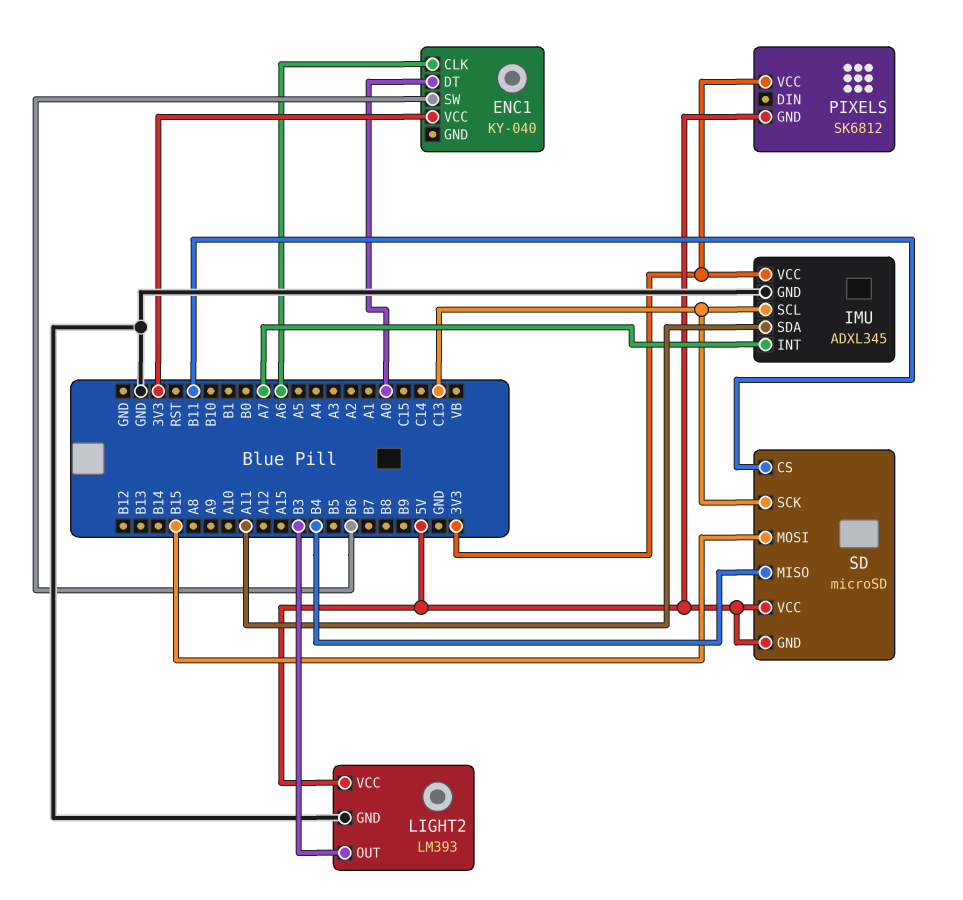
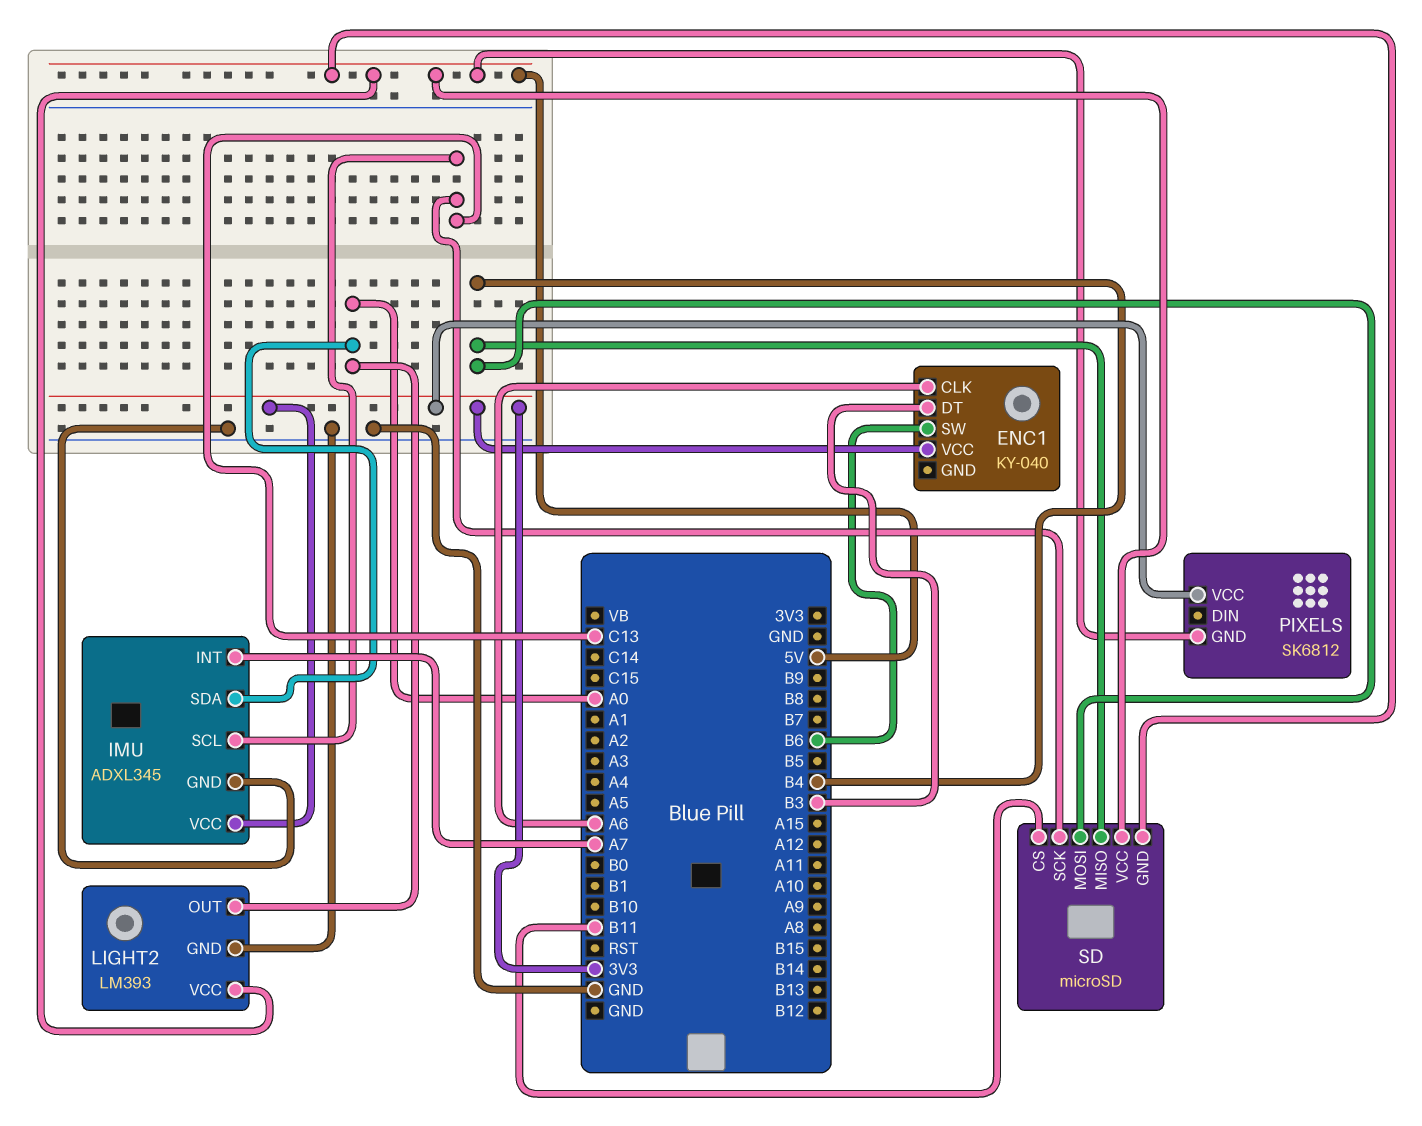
ENC1 pin DT: A0 -> B3
IMU pin SDA: A11 -> A0
LIGHT2 pin OUT: B3 -> A0
SD pin MOSI: B15 -> B4

